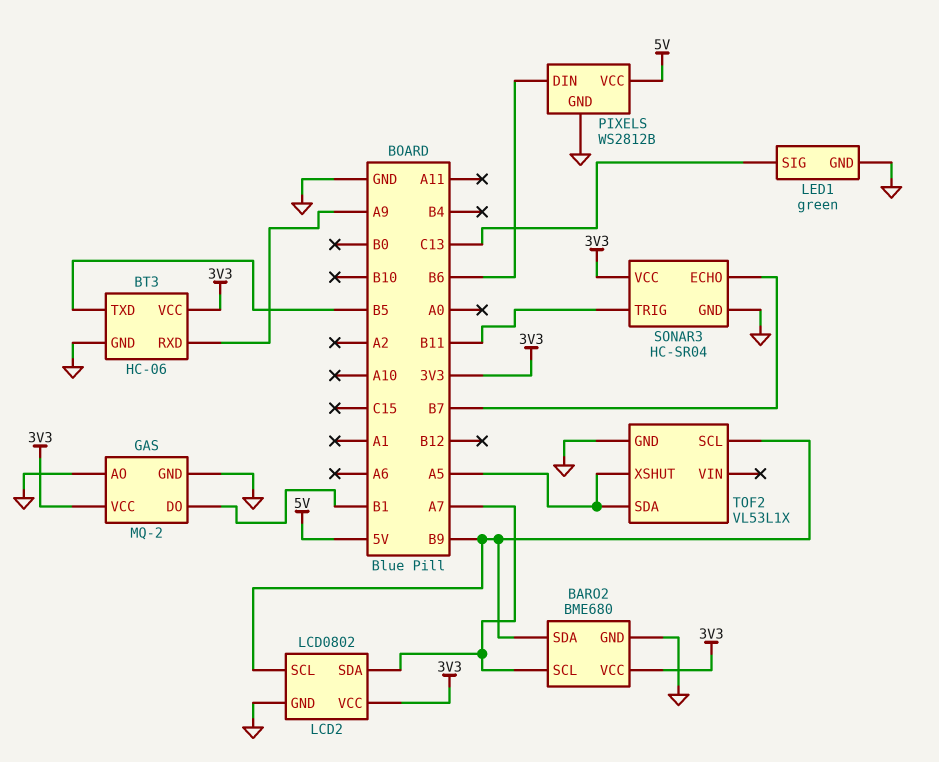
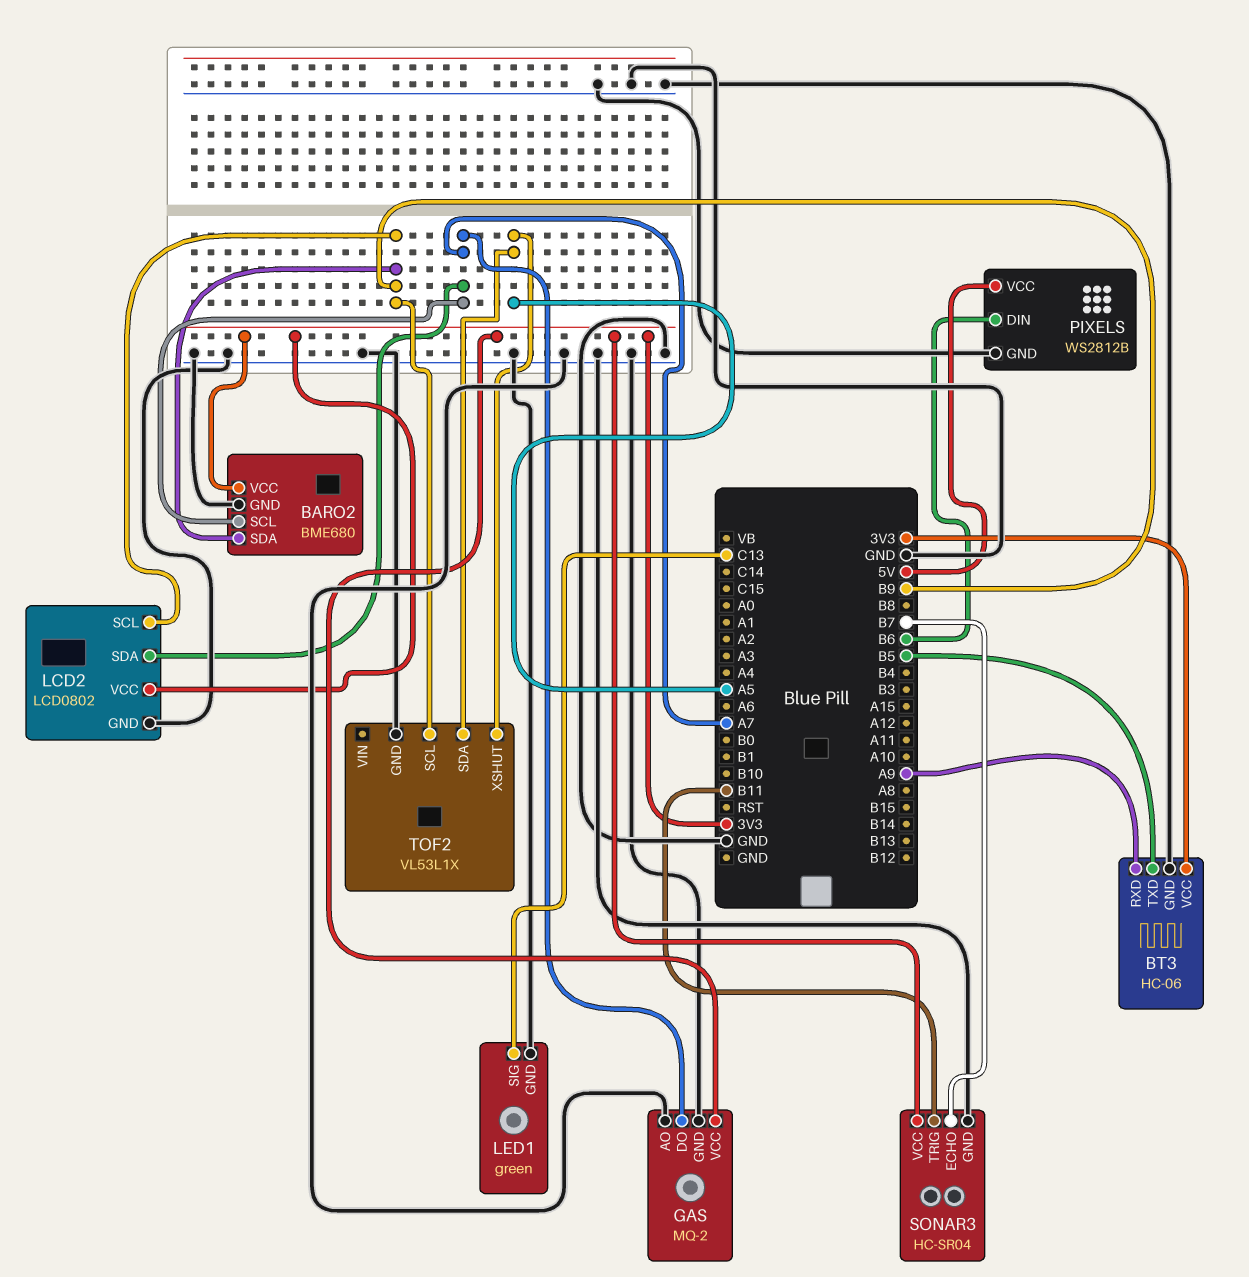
GAS pin DO: B1 -> A7

